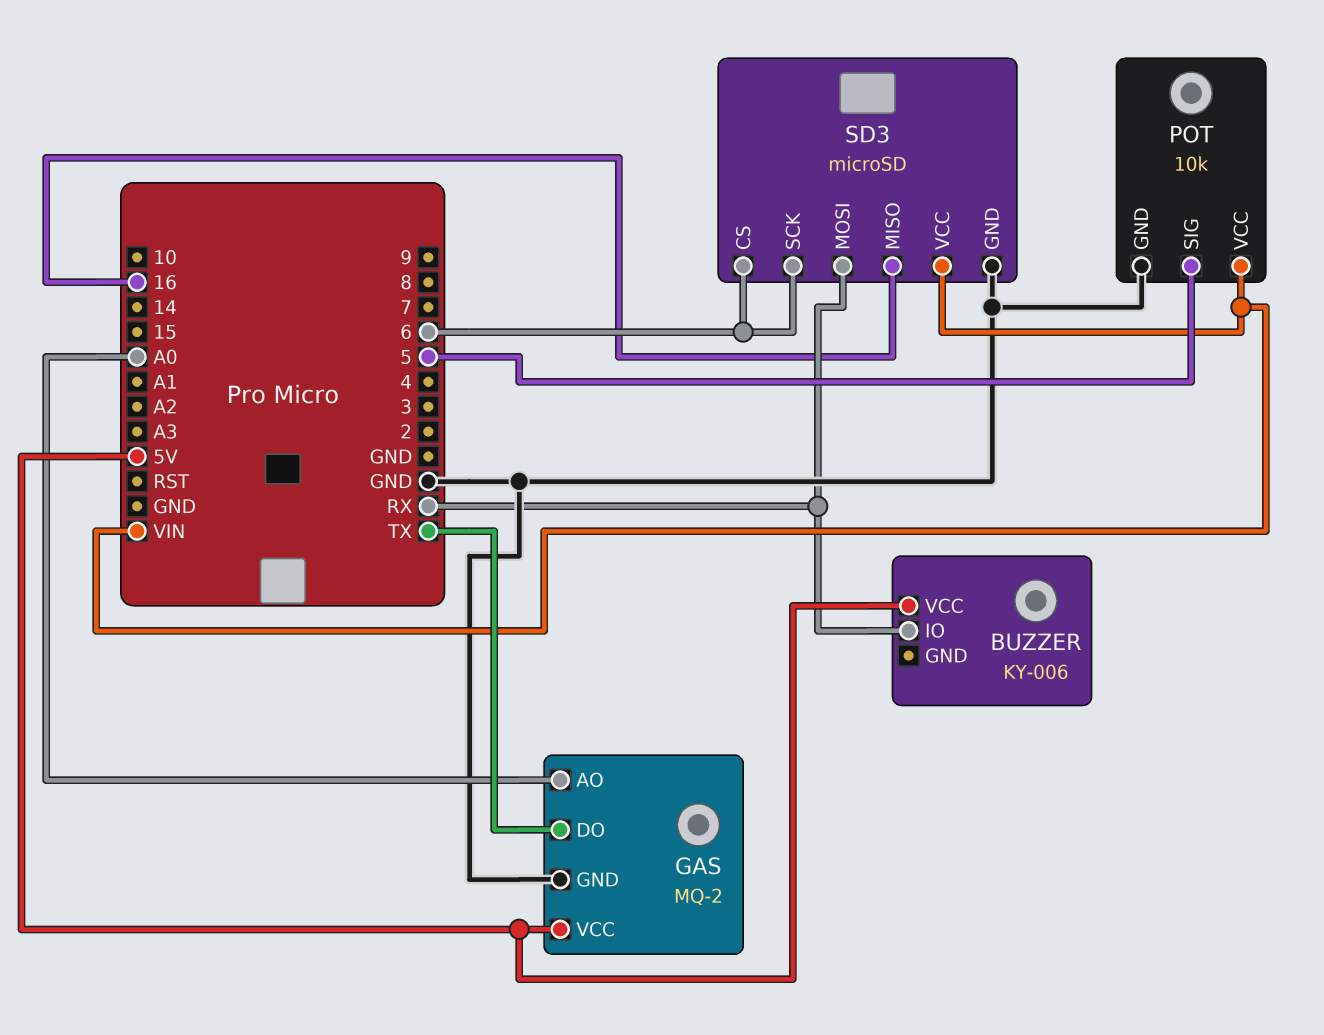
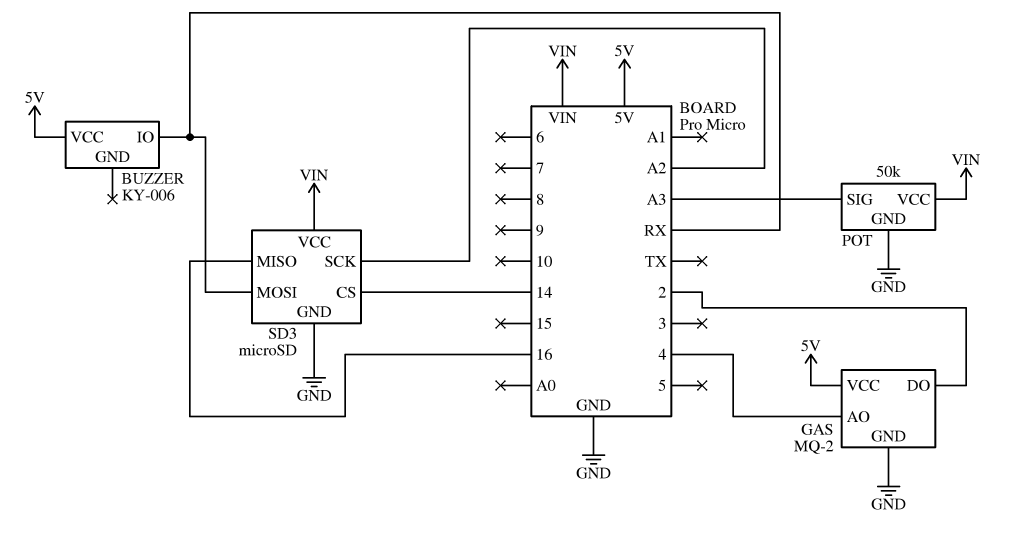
GAS pin AO: A0 -> 4
GAS pin DO: TX -> 2
POT: 10k -> 50k
POT pin SIG: 5 -> A3
SD3 pin CS: 6 -> 14
SD3 pin SCK: 6 -> A2

